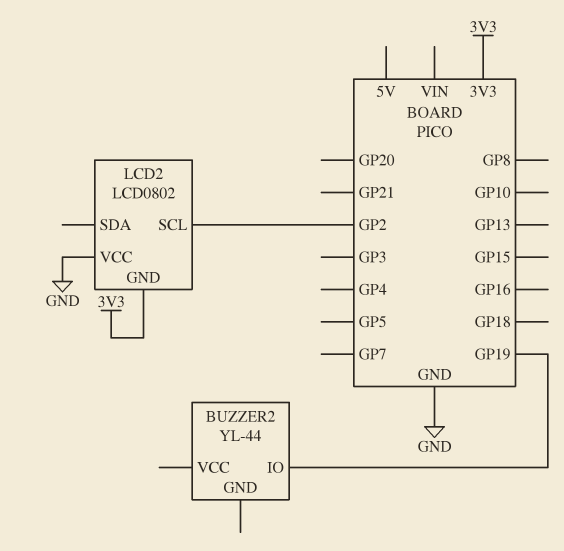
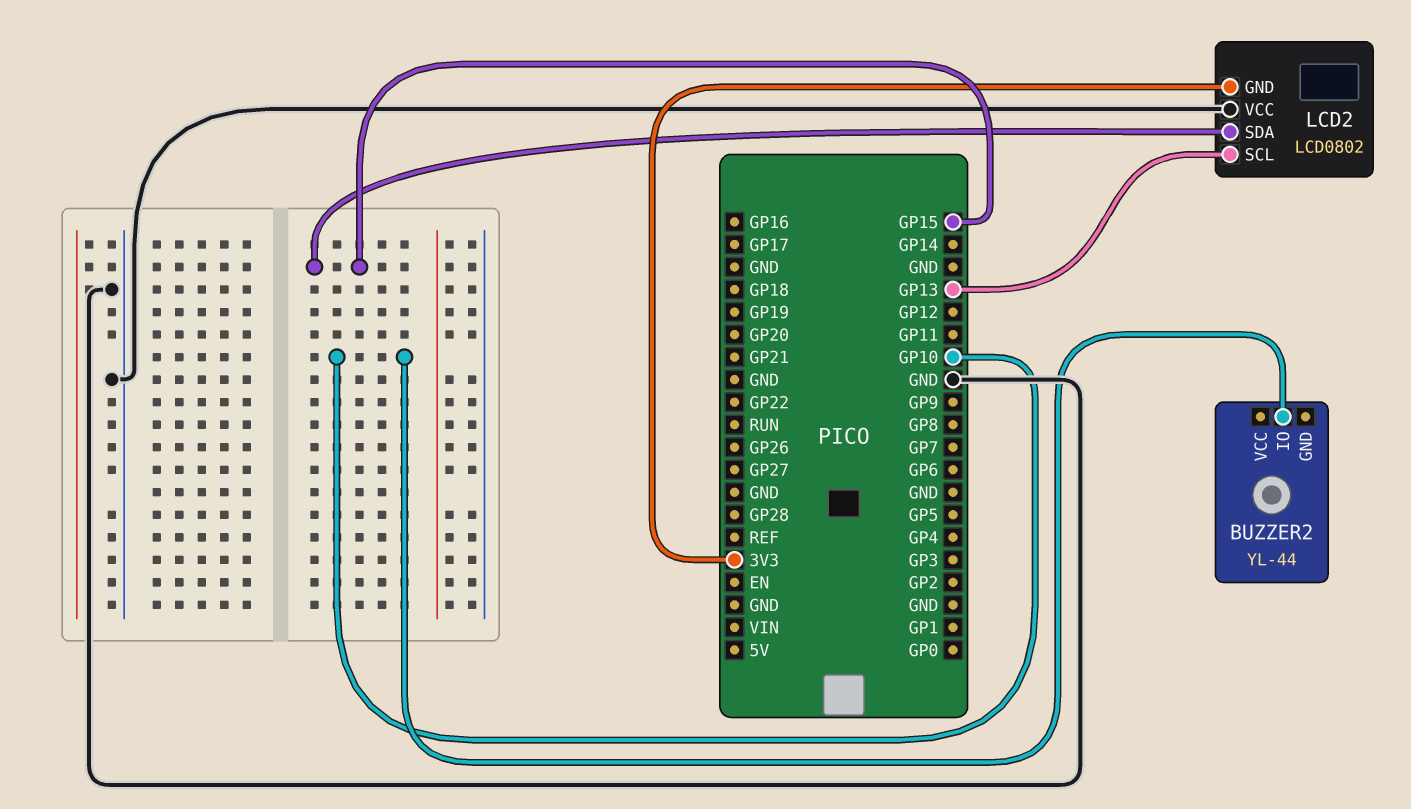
BUZZER2 pin IO: GP19 -> GP10
LCD2 pin SCL: GP2 -> GP13
LCD2 pin SDA: none -> GP15

